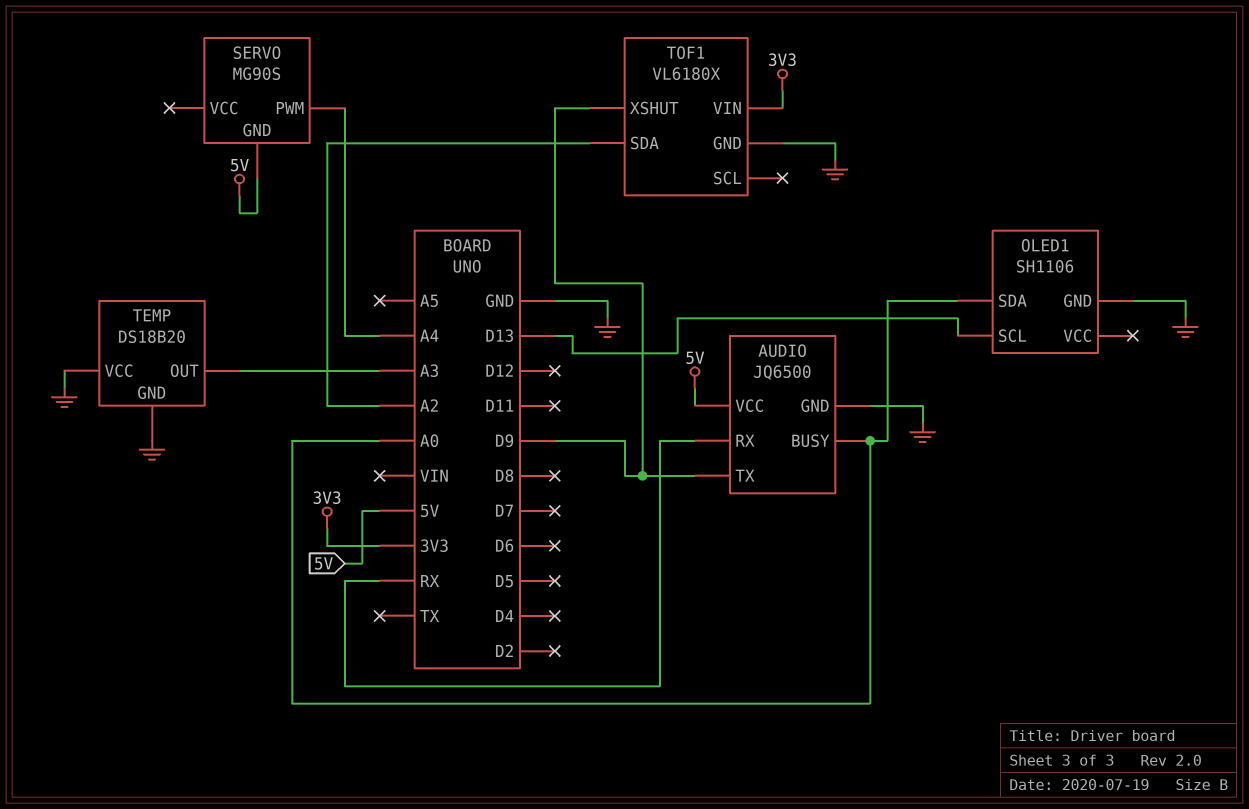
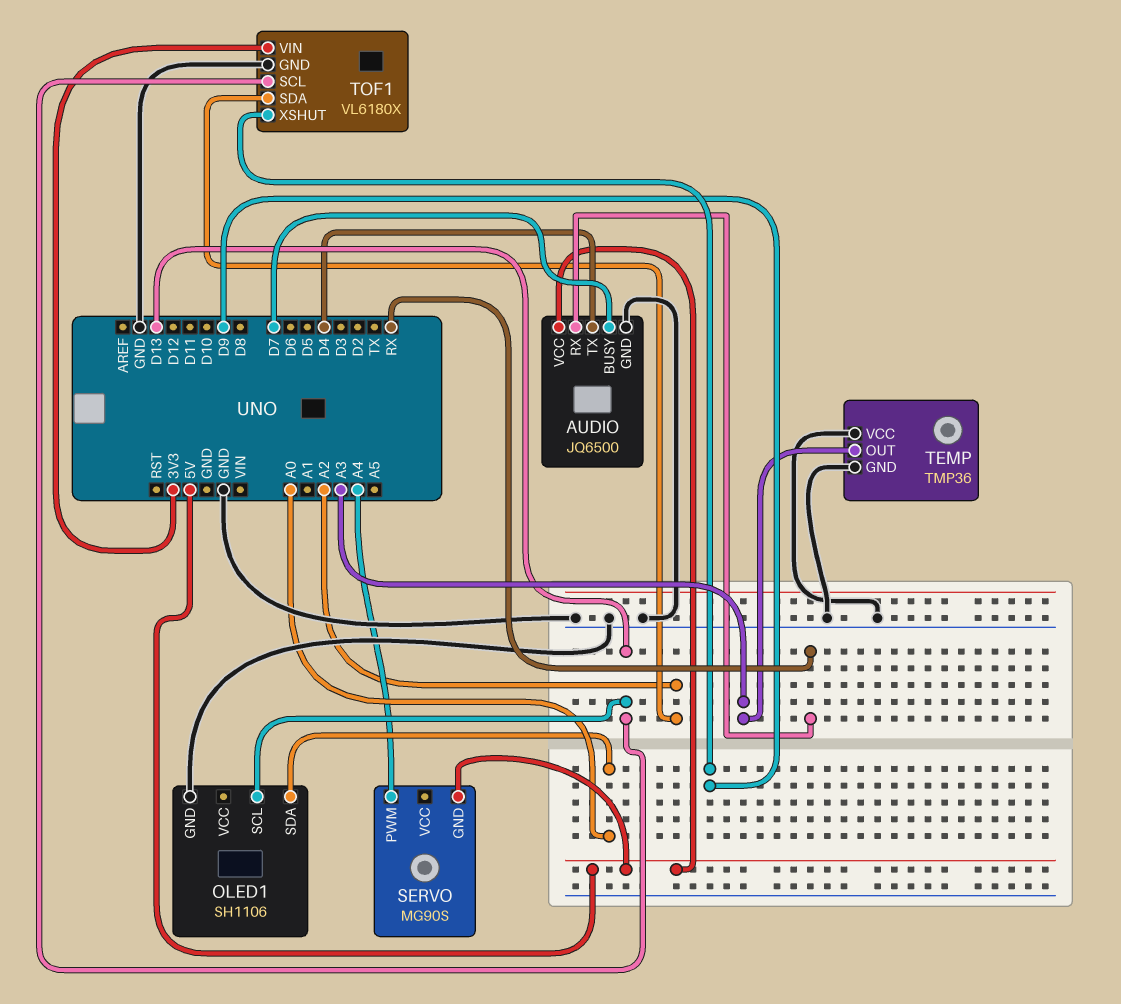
AUDIO pin BUSY: A0 -> D7
AUDIO pin TX: D9 -> D4
TEMP: DS18B20 -> TMP36
TOF1 pin SCL: none -> D13

